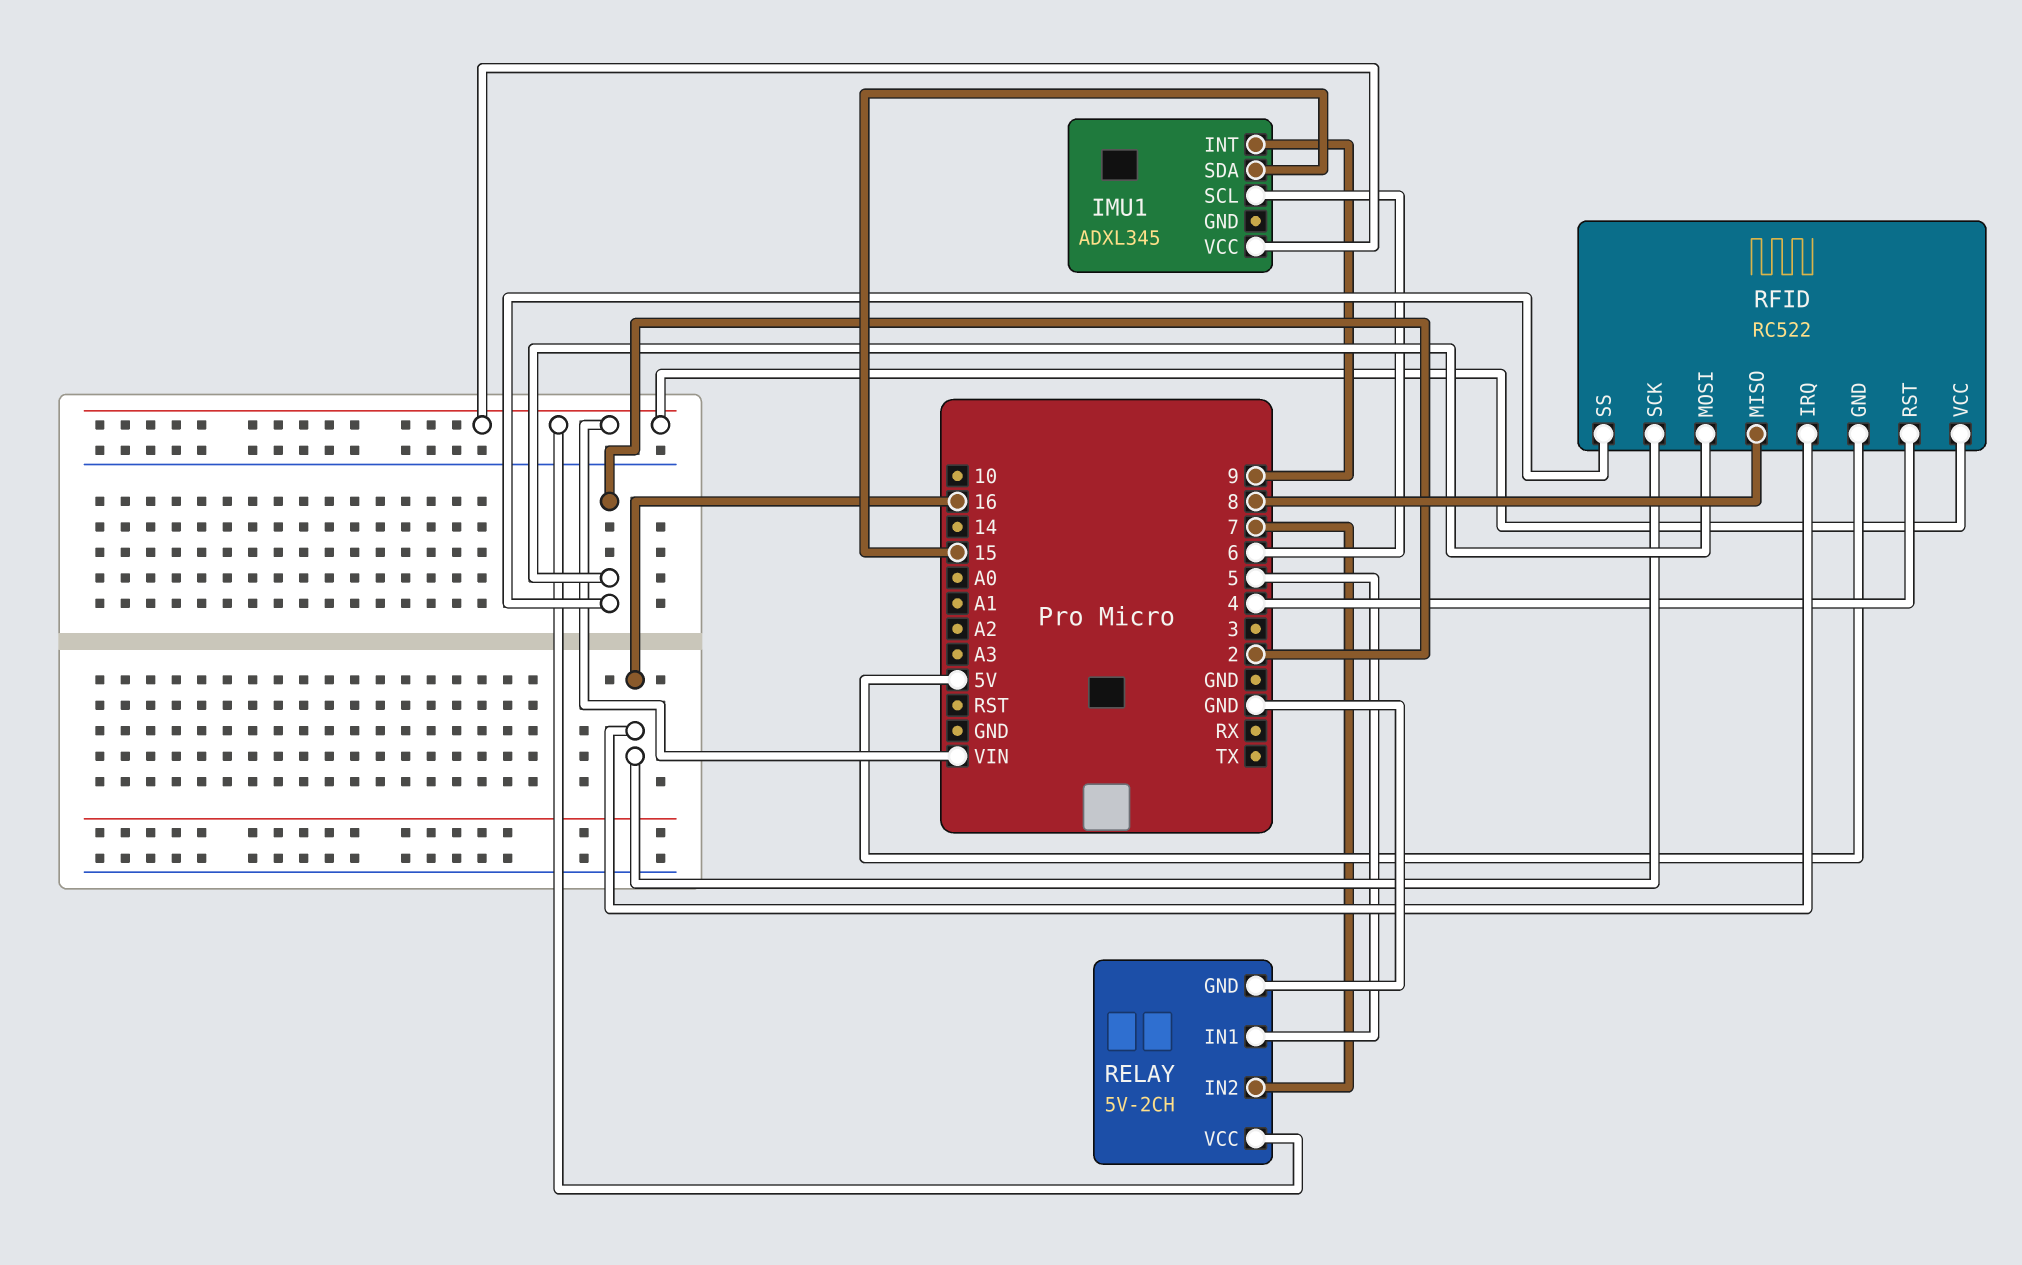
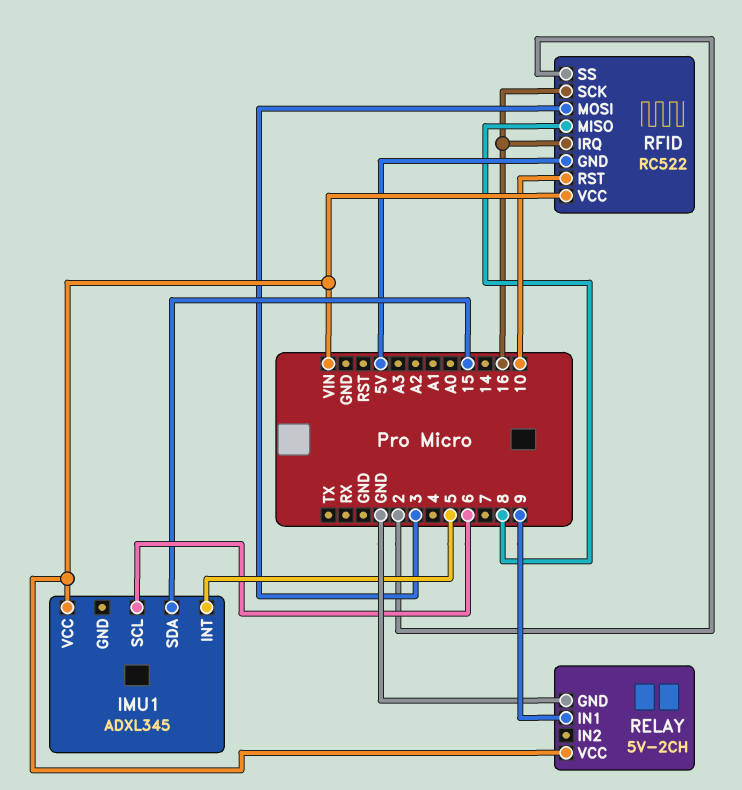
IMU1 pin INT: 9 -> 5
RELAY pin IN1: 5 -> 9
RELAY pin IN2: 7 -> none
RFID pin MOSI: 2 -> 3
RFID pin RST: 4 -> 10

